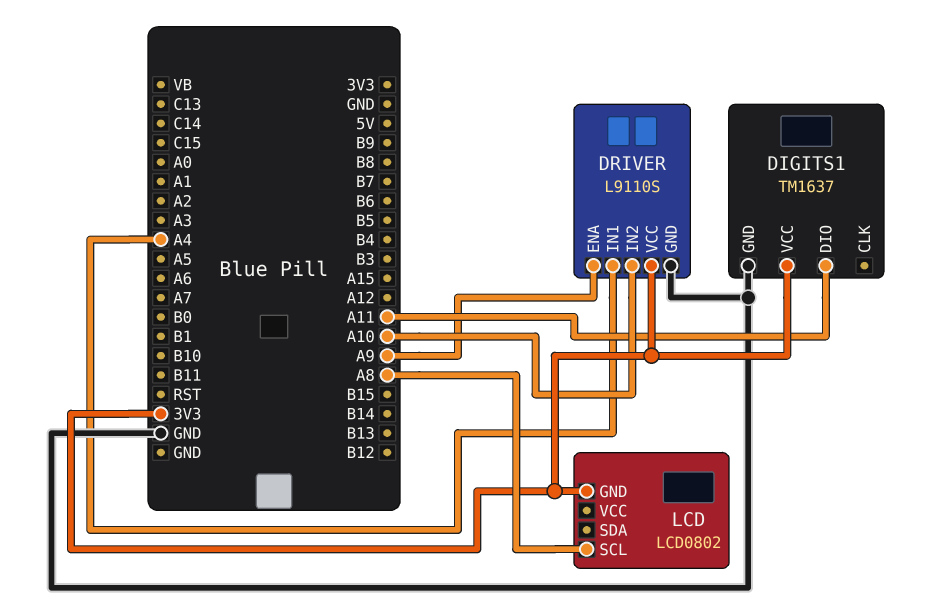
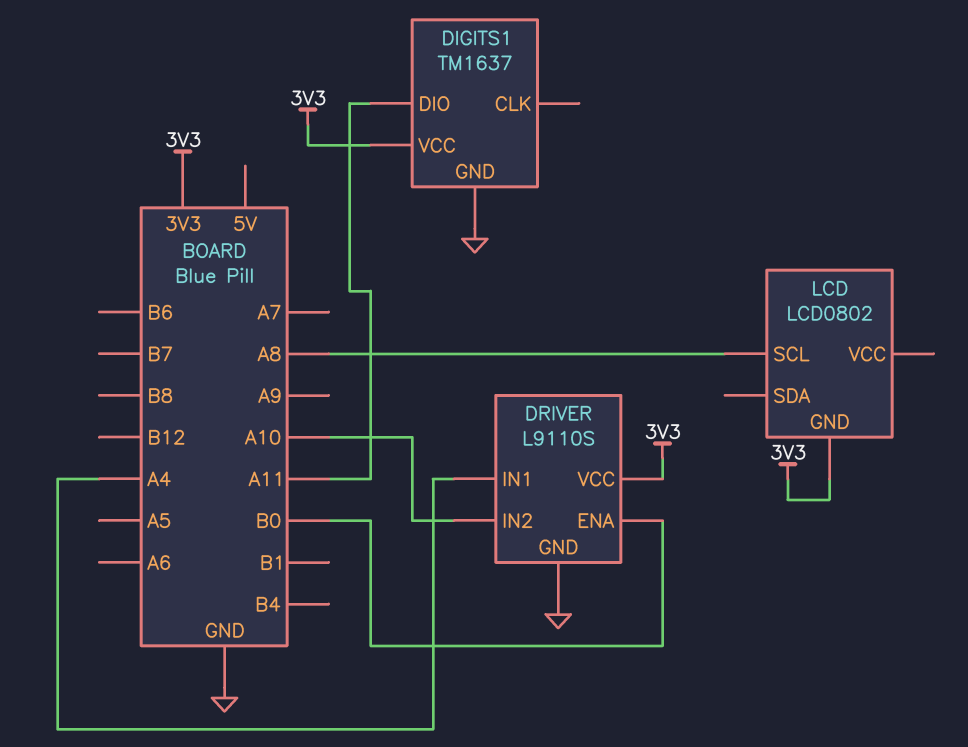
DRIVER pin ENA: A9 -> B0

